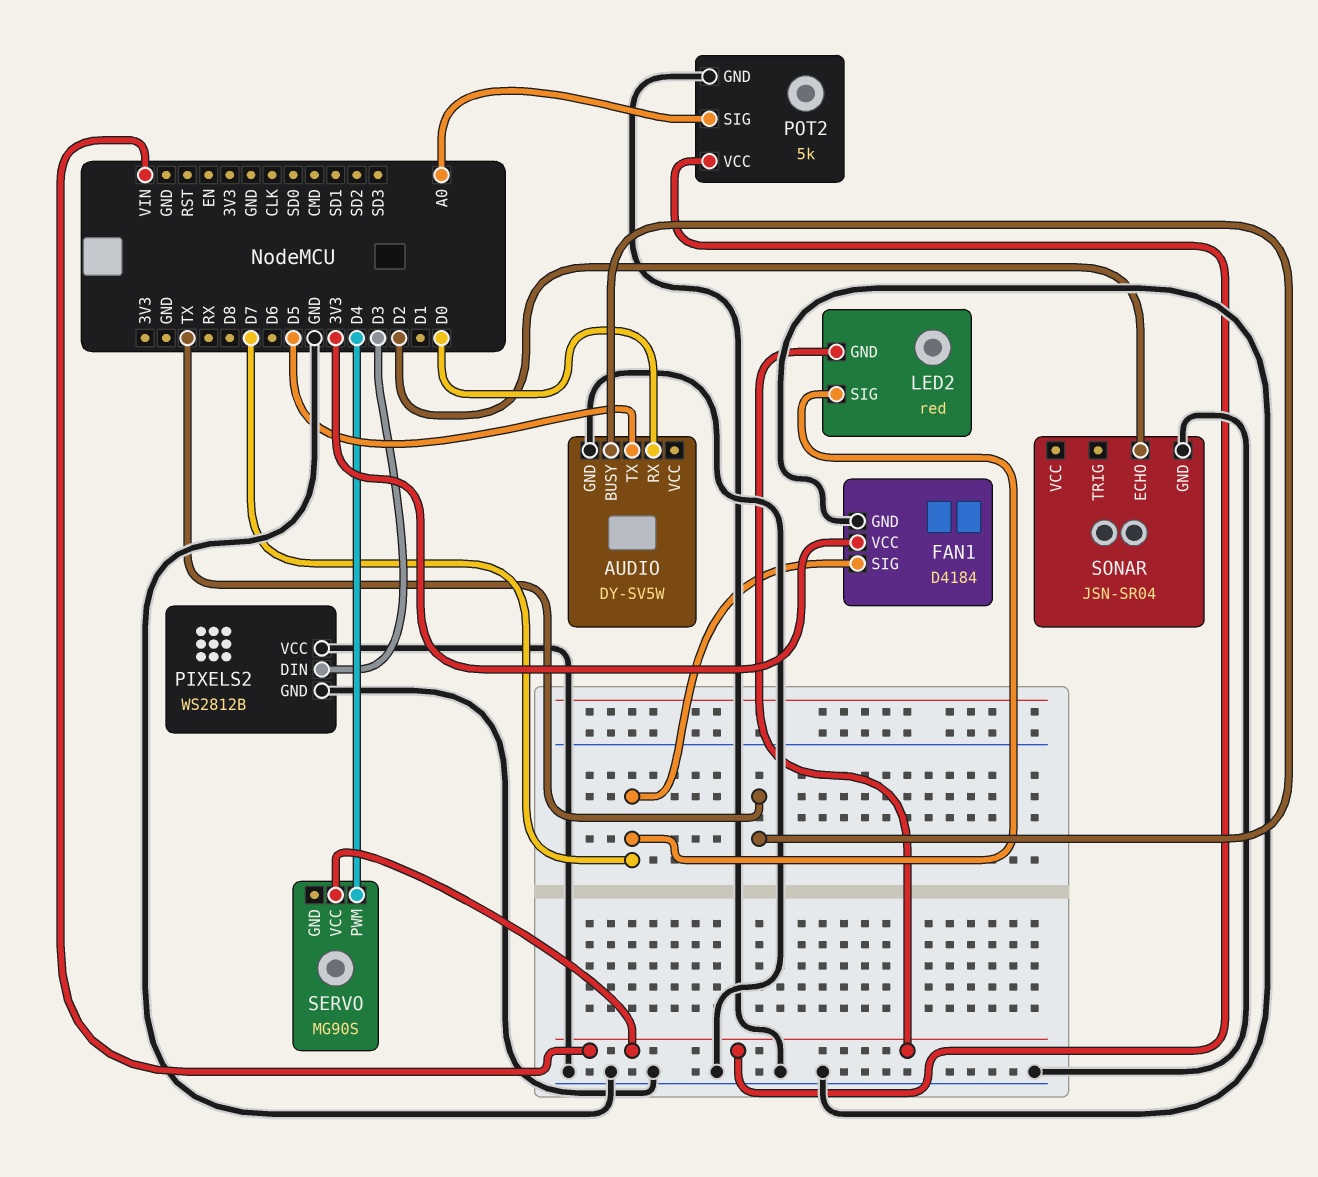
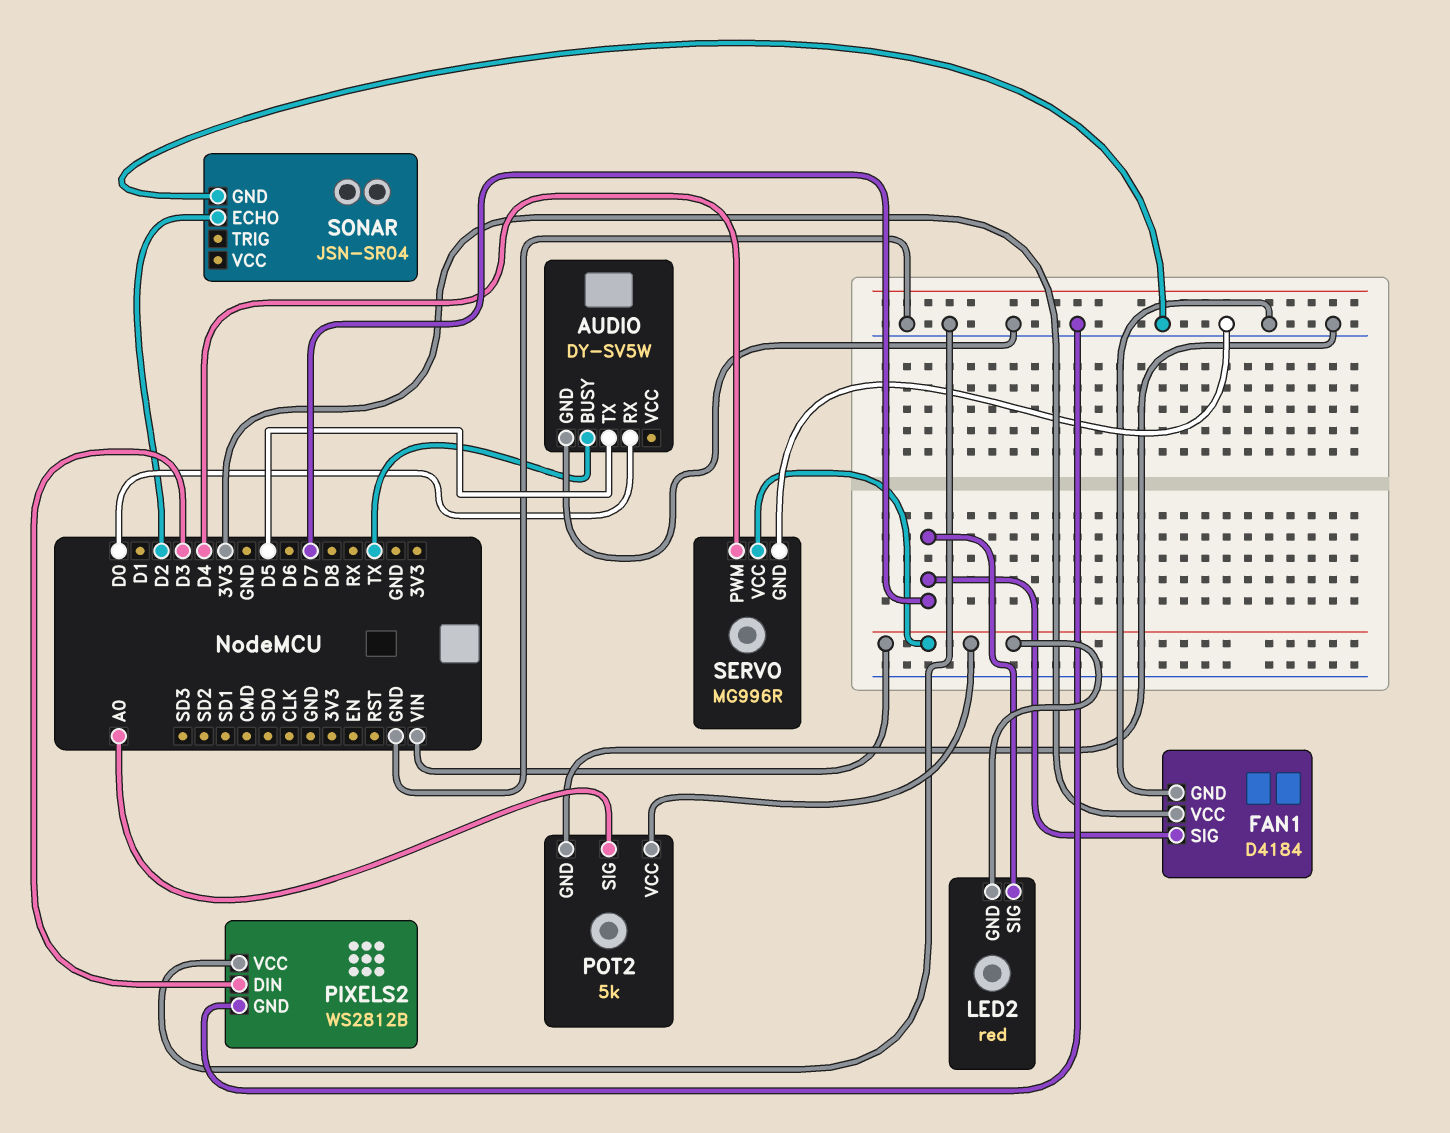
SERVO: MG90S -> MG996R
SERVO pin GND: none -> GND

